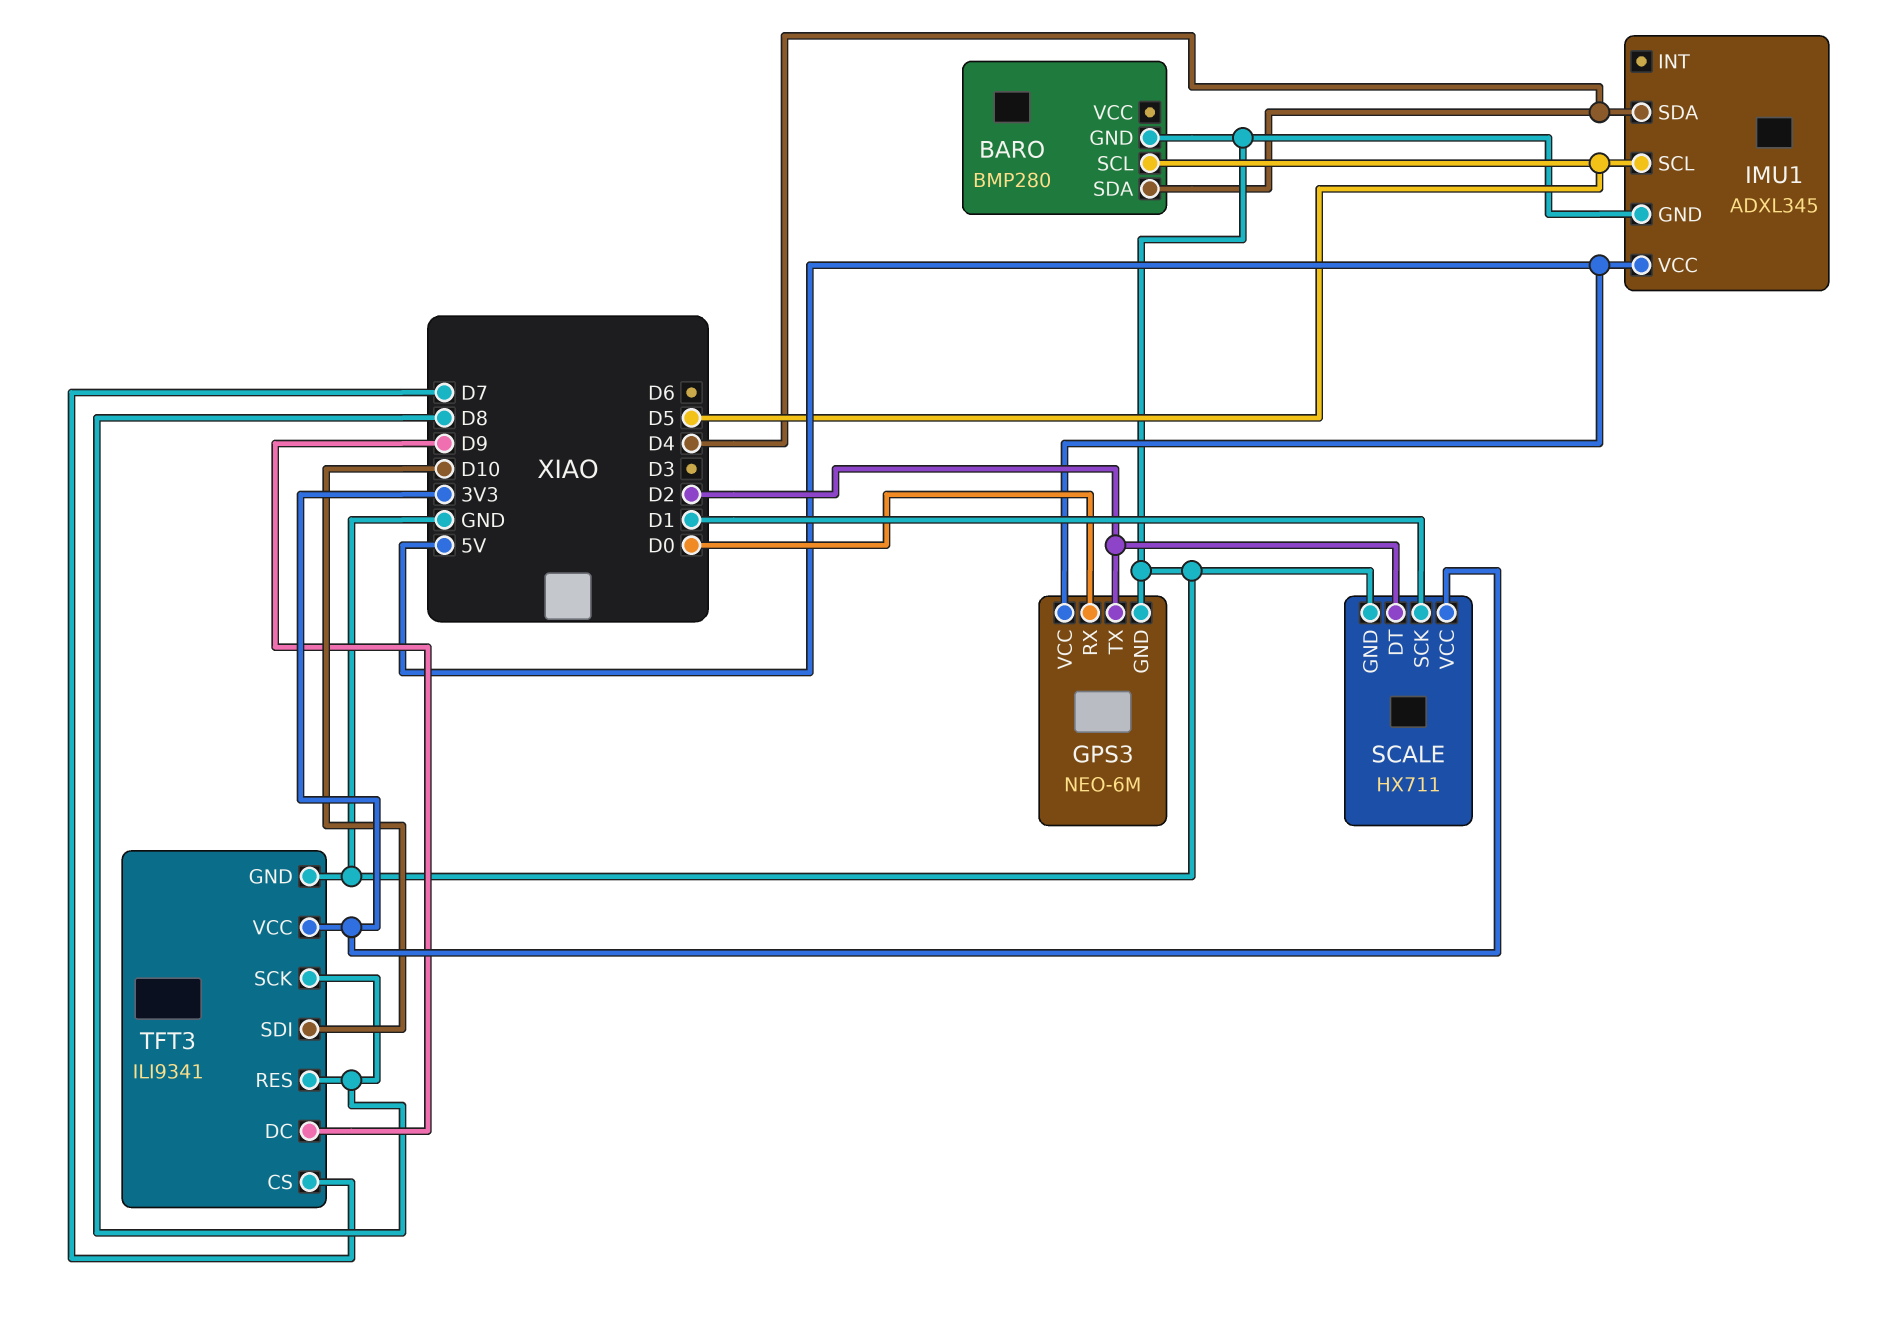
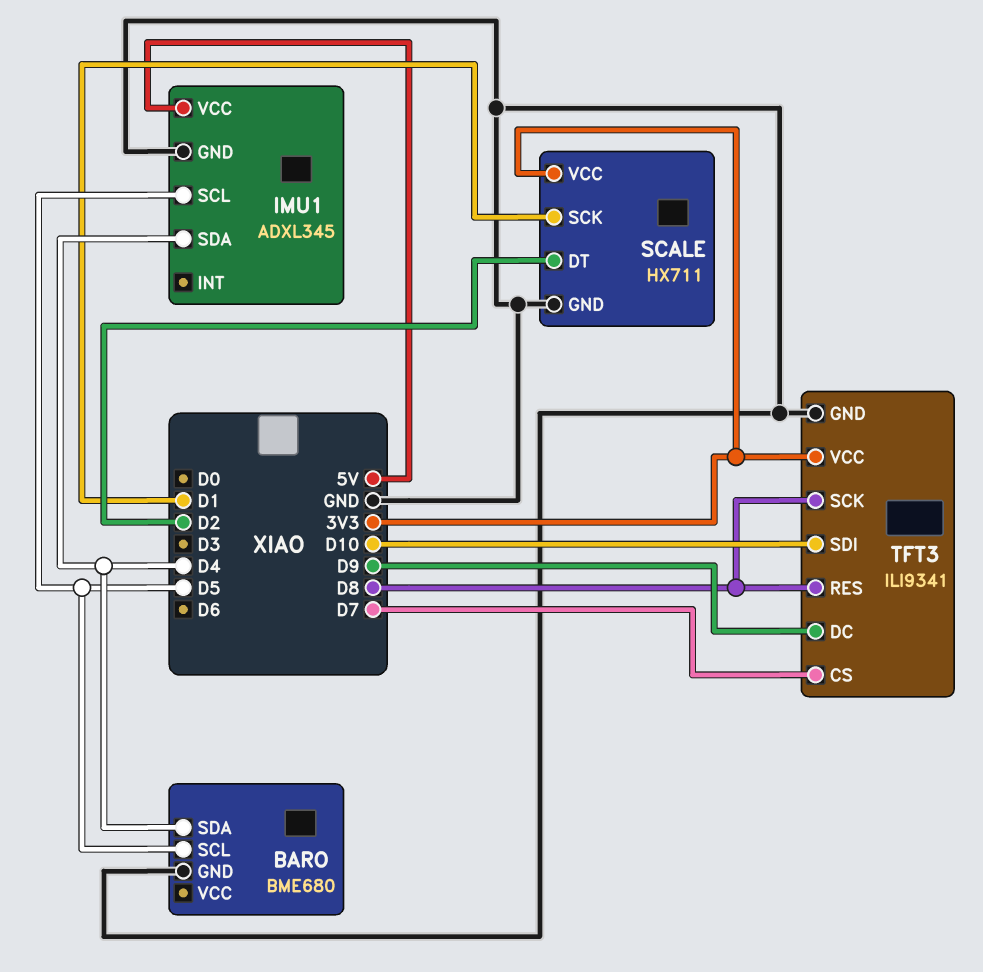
BARO: BMP280 -> BME680
GPS3: NEO-6M -> none
GPS3 pin GND: GND -> none
GPS3 pin RX: D0 -> none
GPS3 pin TX: D2 -> none
GPS3 pin VCC: 5V -> none

